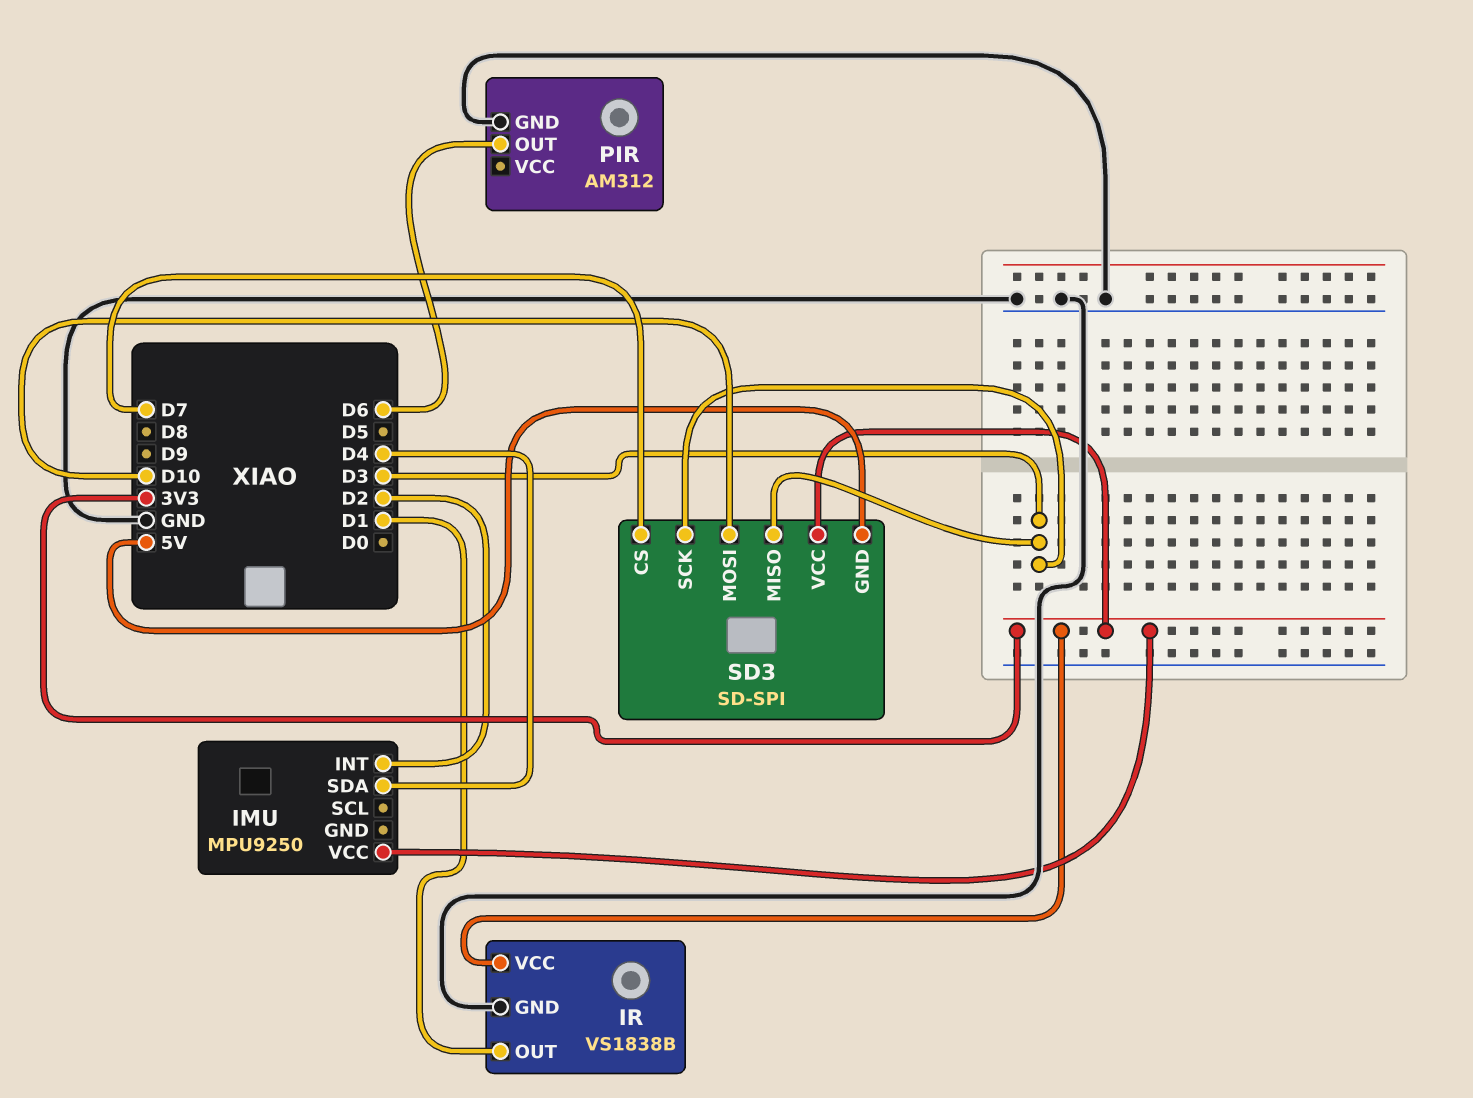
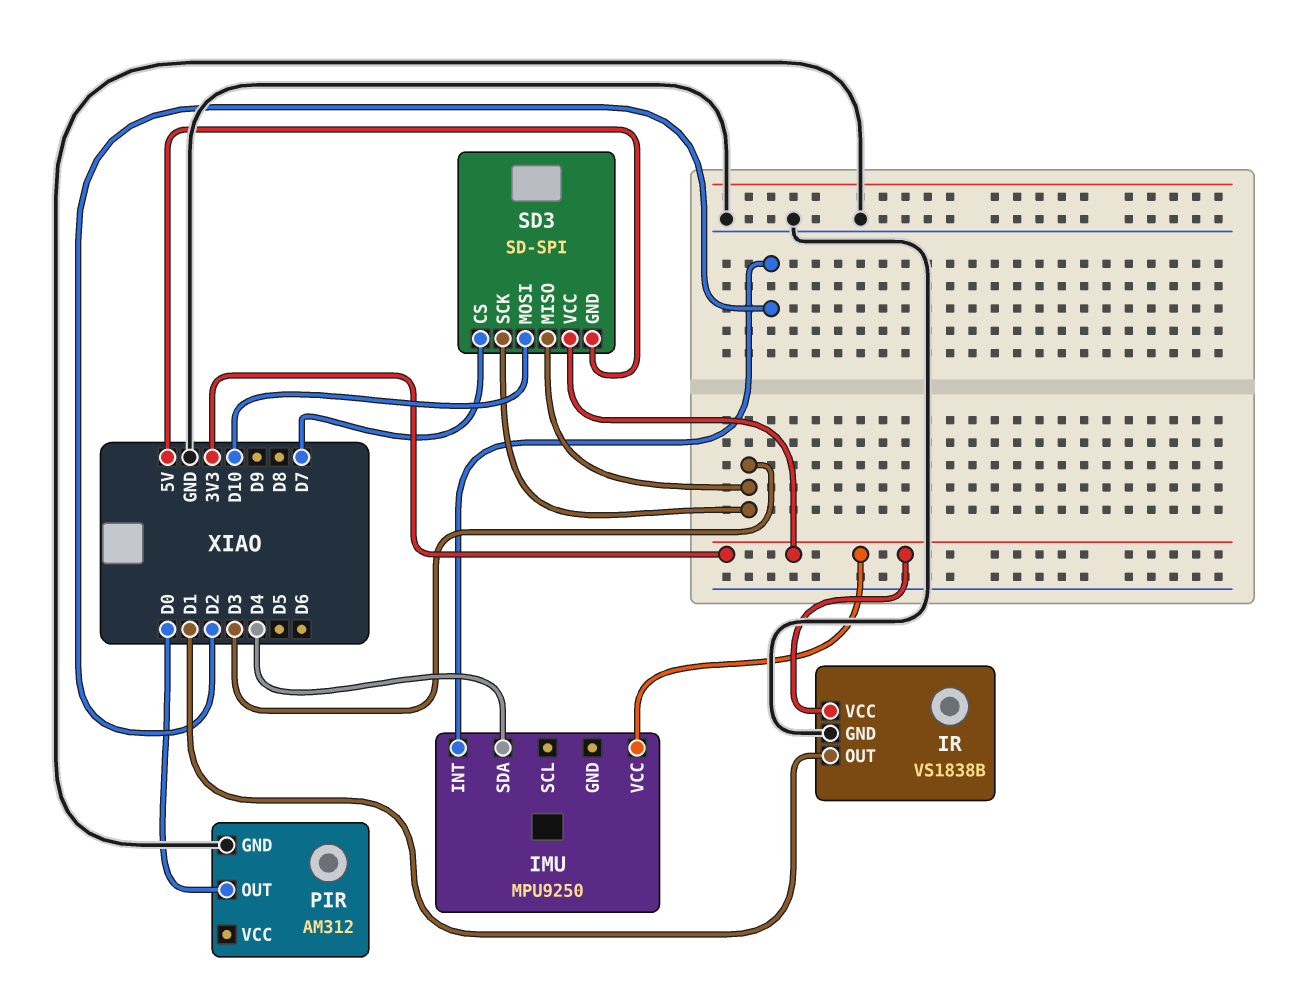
PIR pin OUT: D6 -> D0

